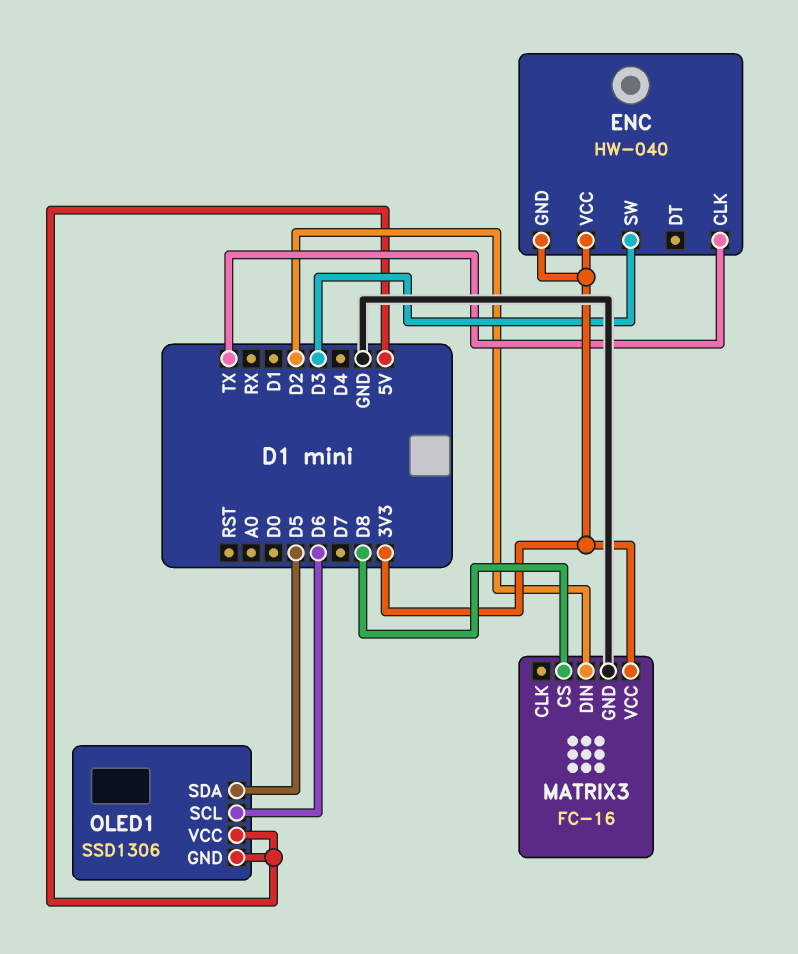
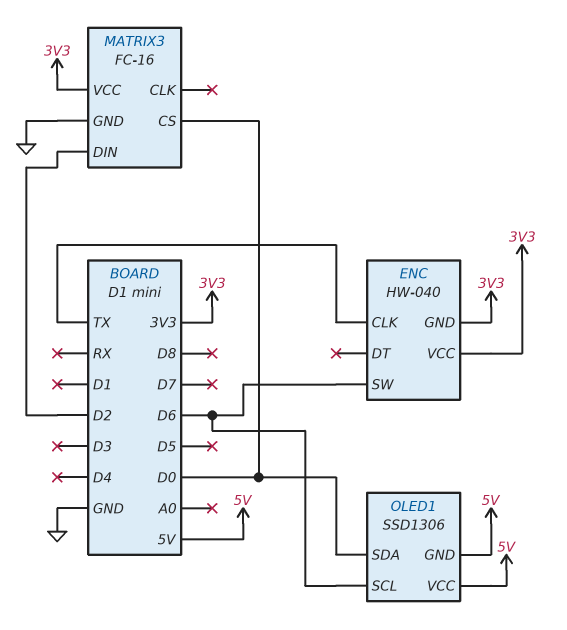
ENC pin SW: D3 -> D6
MATRIX3 pin CS: D8 -> D0
OLED1 pin SDA: D5 -> D0

